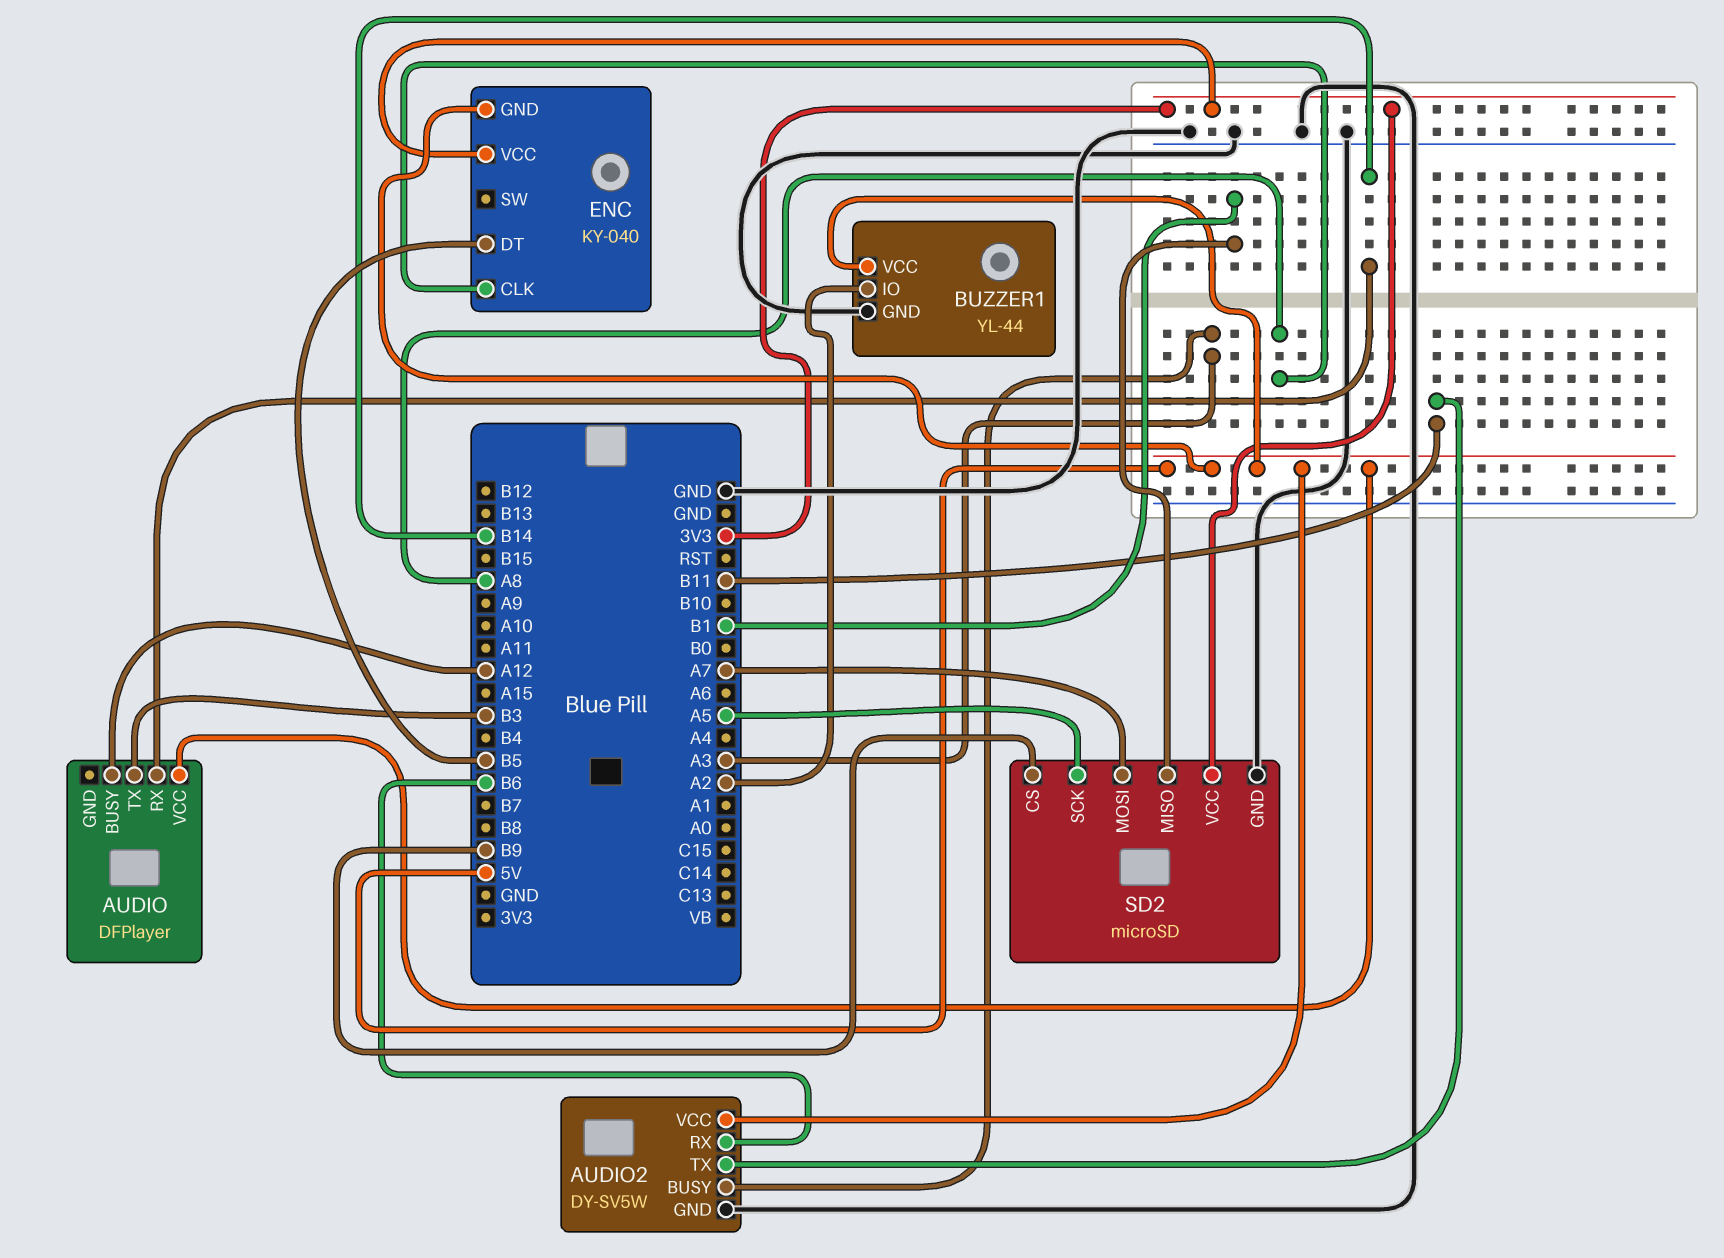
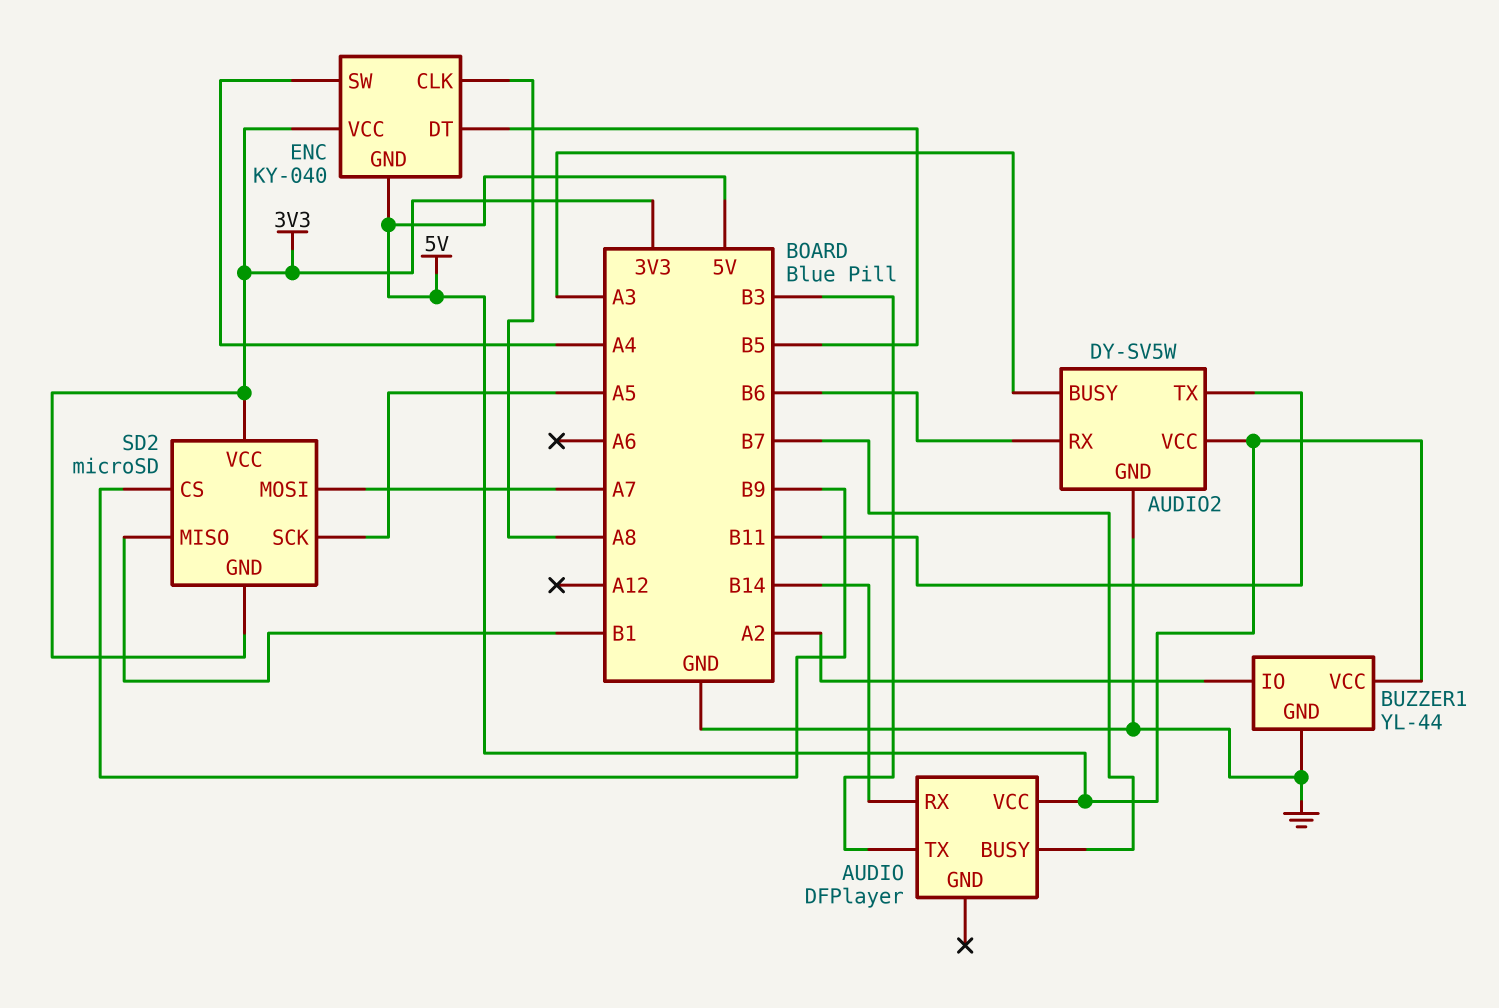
AUDIO pin BUSY: A12 -> B7
ENC pin SW: none -> A4
SD2 pin GND: GND -> 3V3

